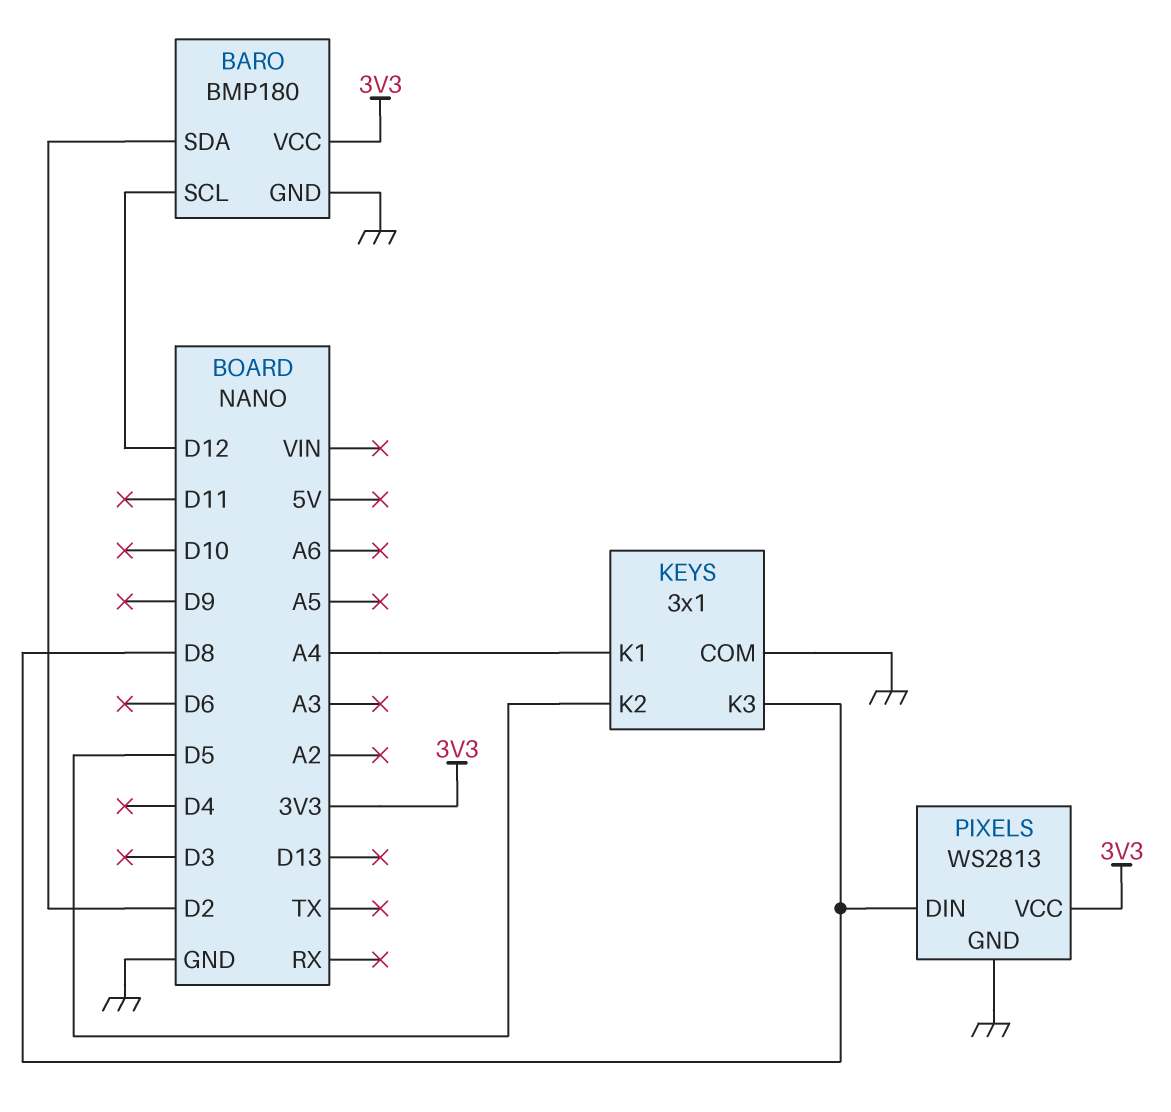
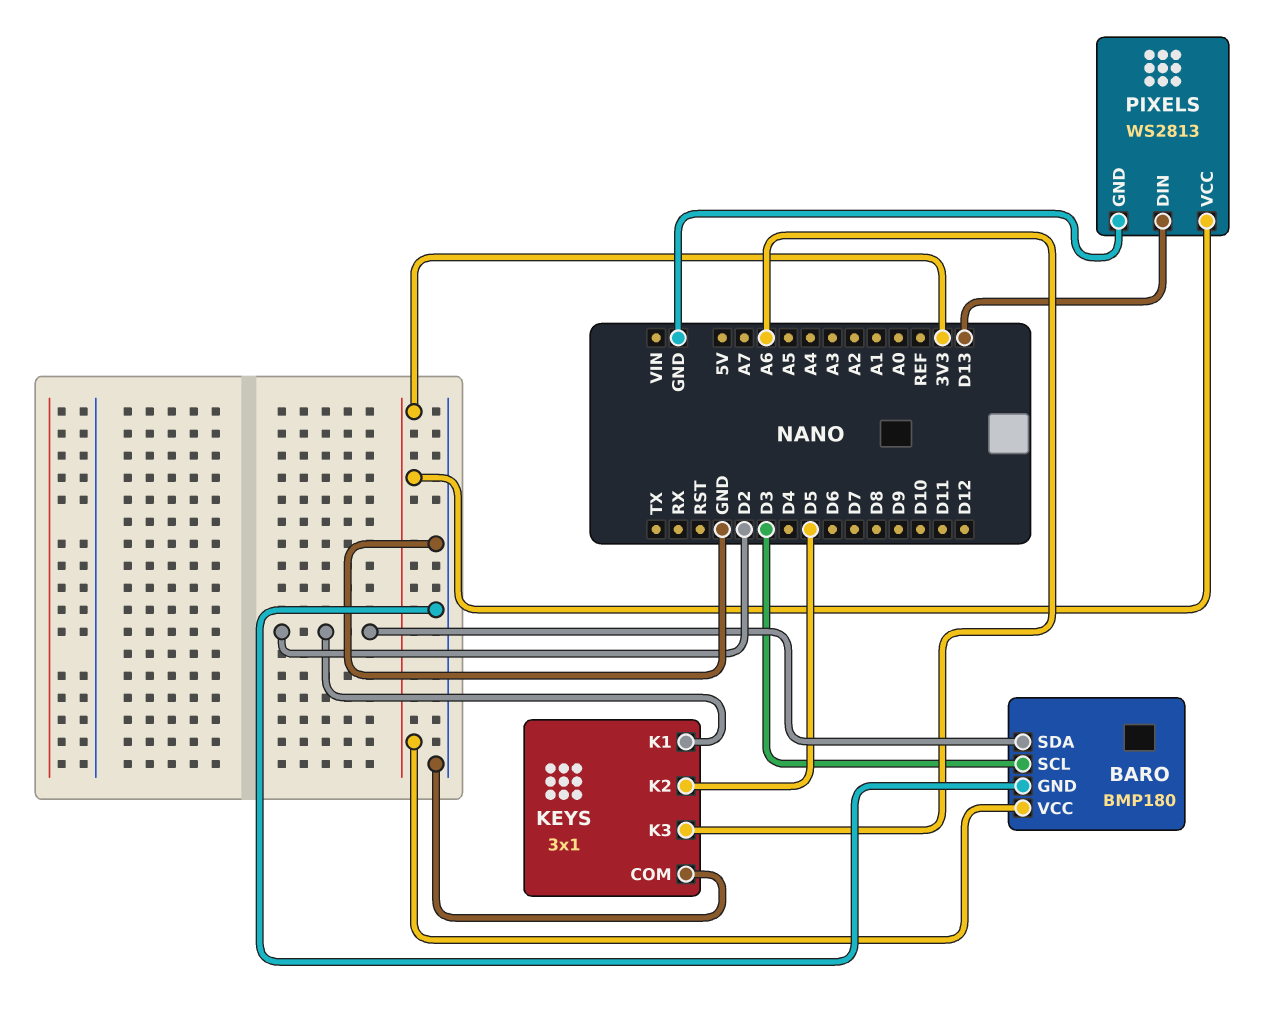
BARO pin SCL: D12 -> D3
KEYS pin K1: A4 -> D2
KEYS pin K3: D8 -> A6
PIXELS pin DIN: D8 -> D13

